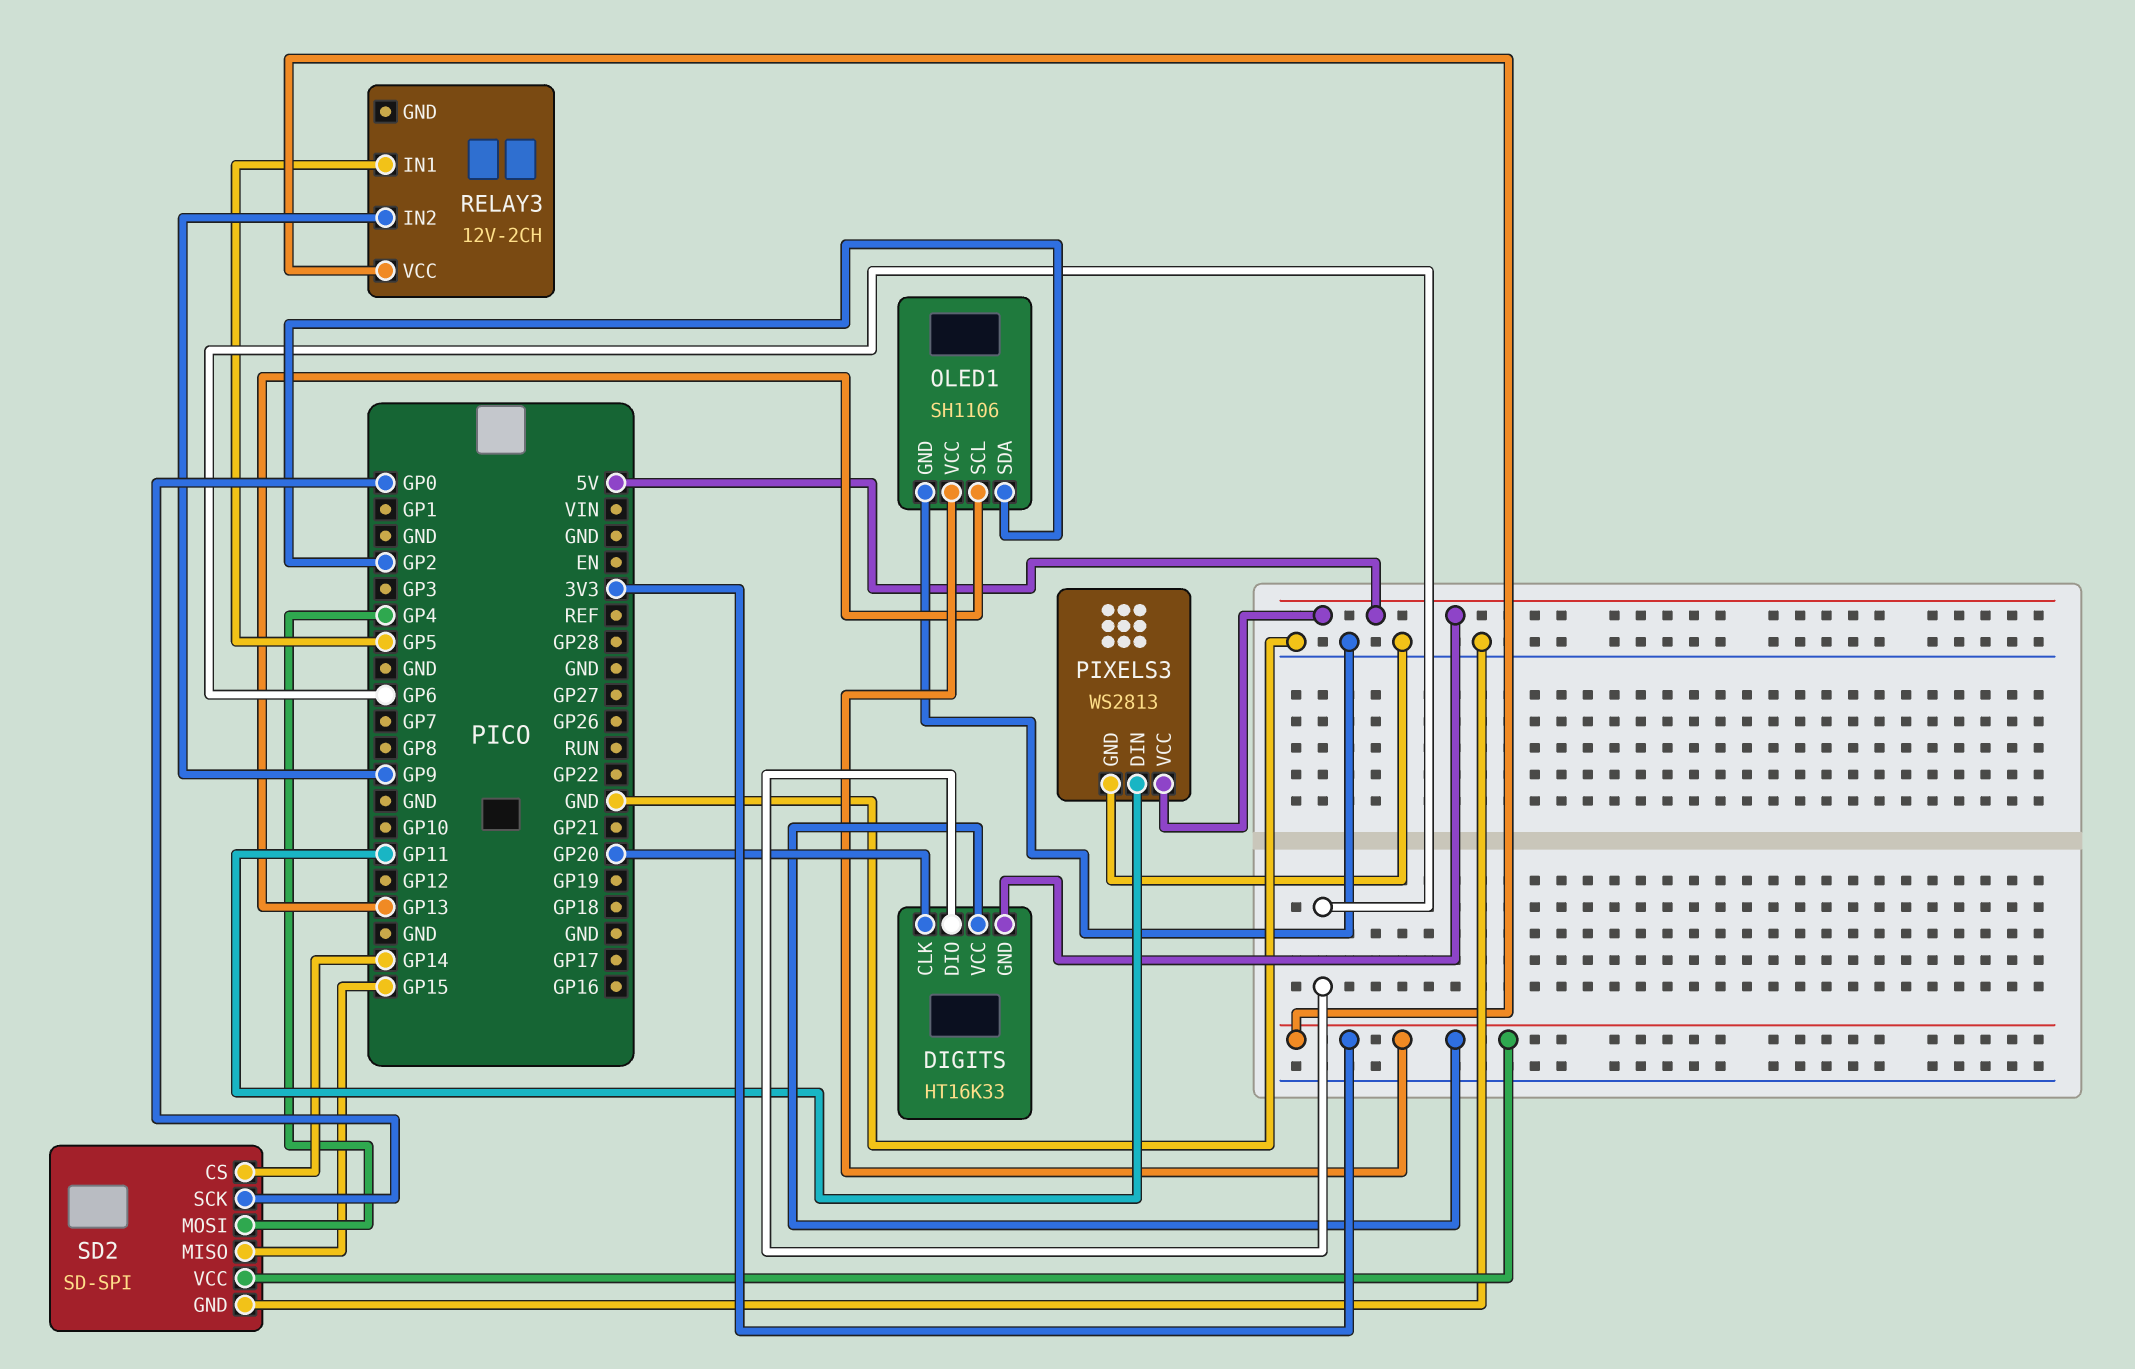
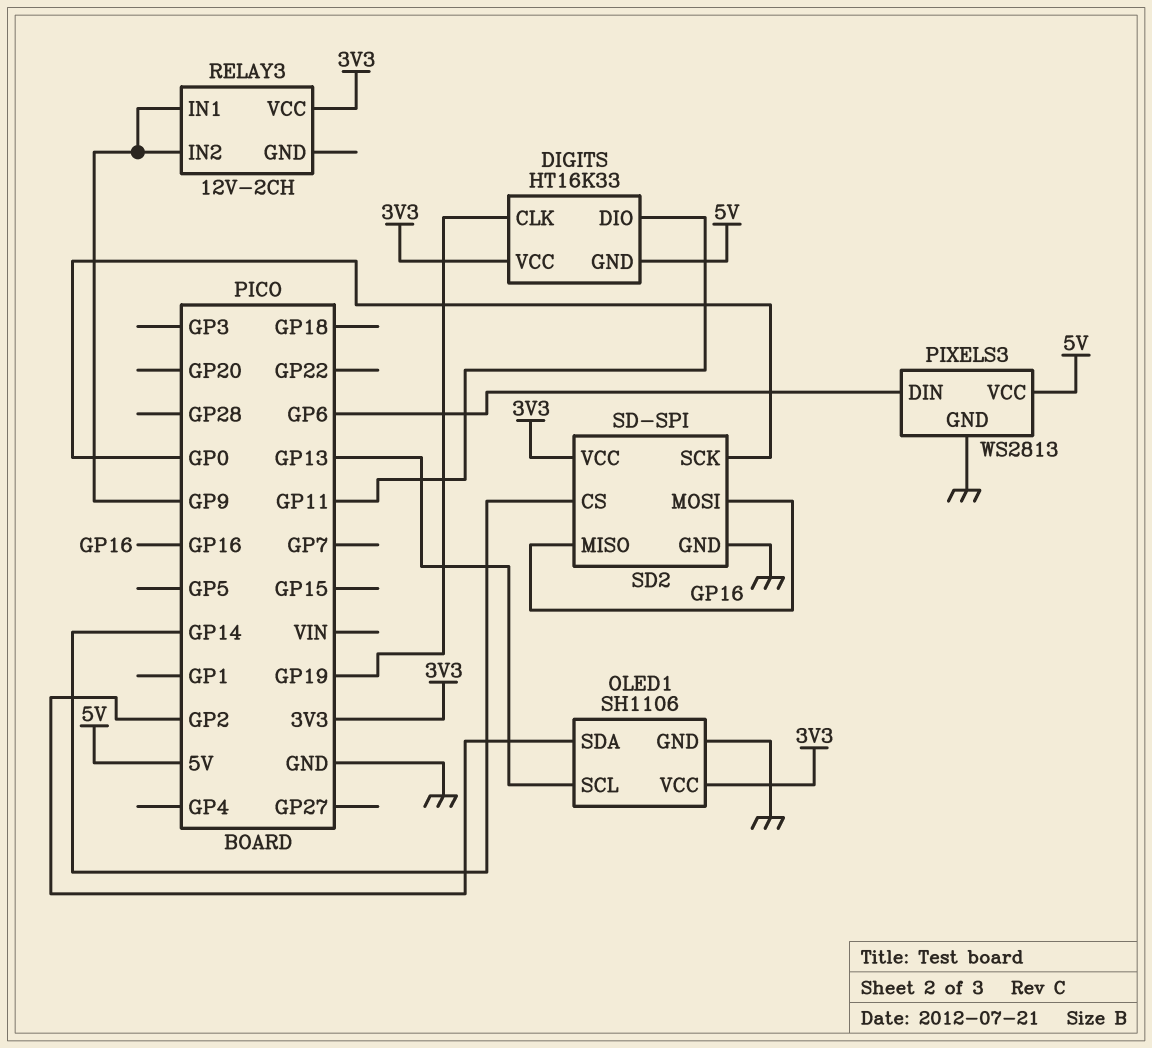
DIGITS pin CLK: GP20 -> GP19
DIGITS pin DIO: GP6 -> GP11
PIXELS3 pin DIN: GP11 -> GP6
RELAY3 pin IN1: GP5 -> GP9
SD2 pin MISO: GP15 -> GP16
SD2 pin MOSI: GP4 -> GP16

